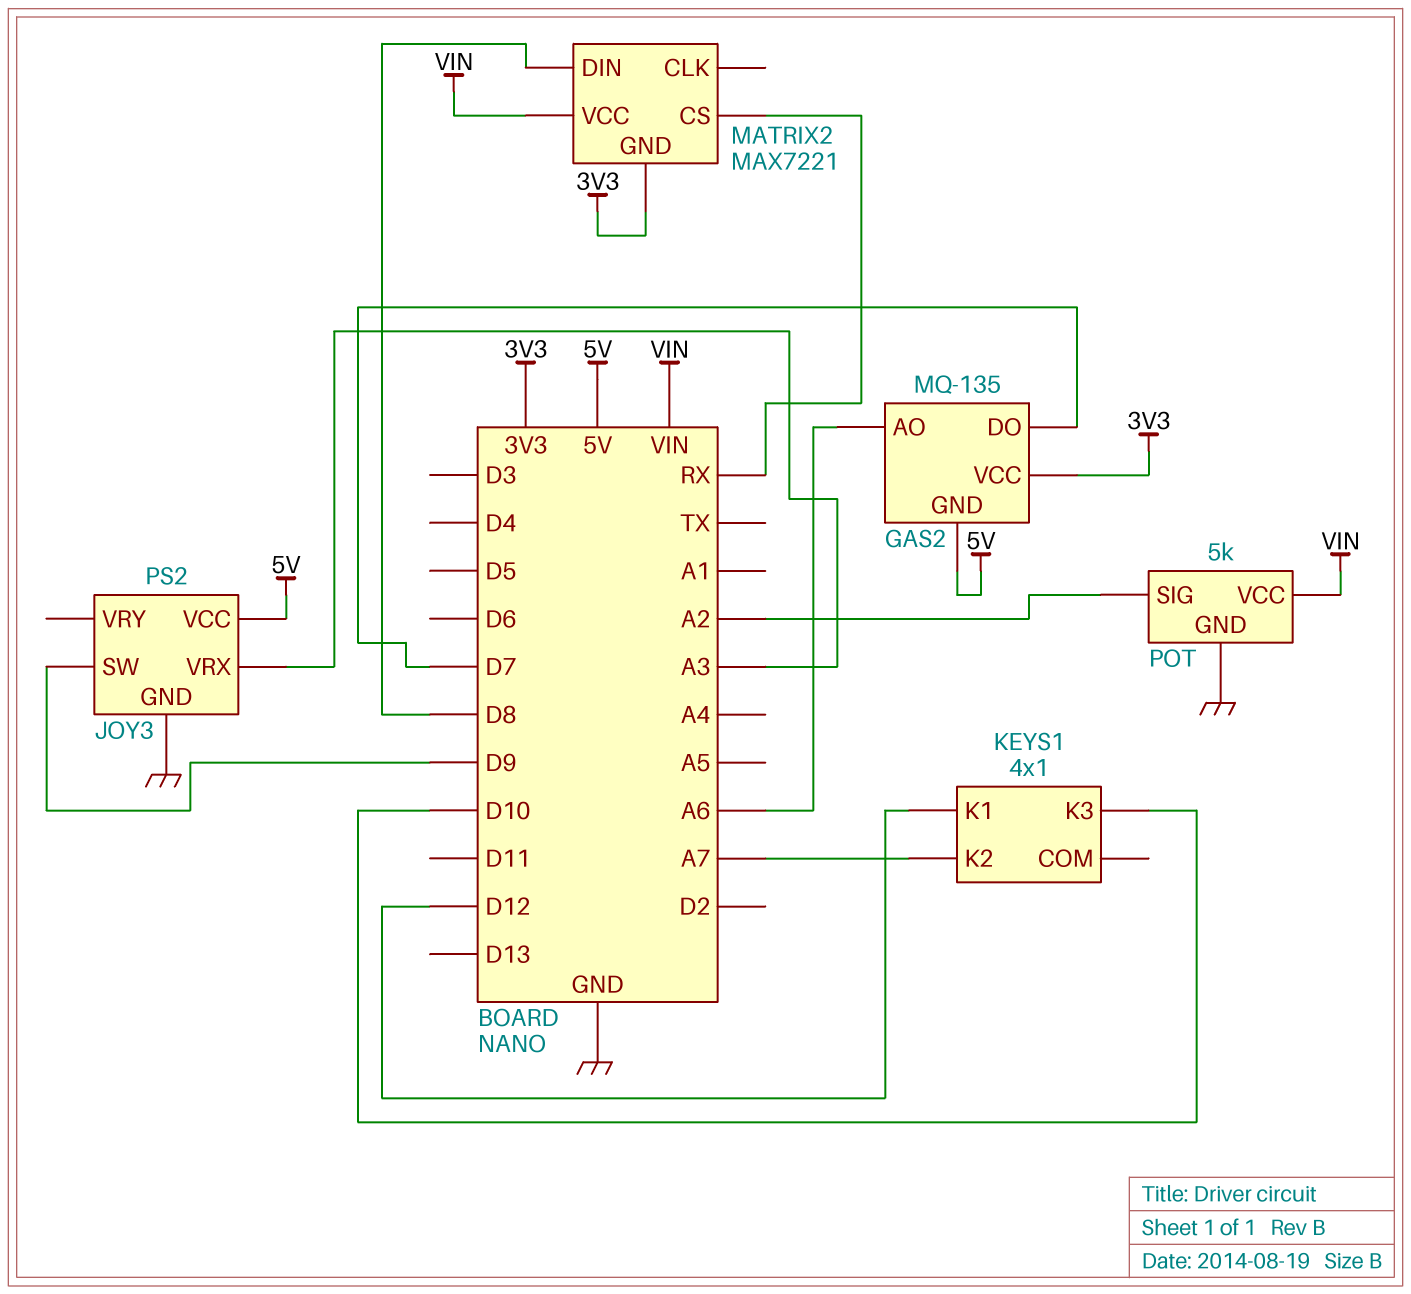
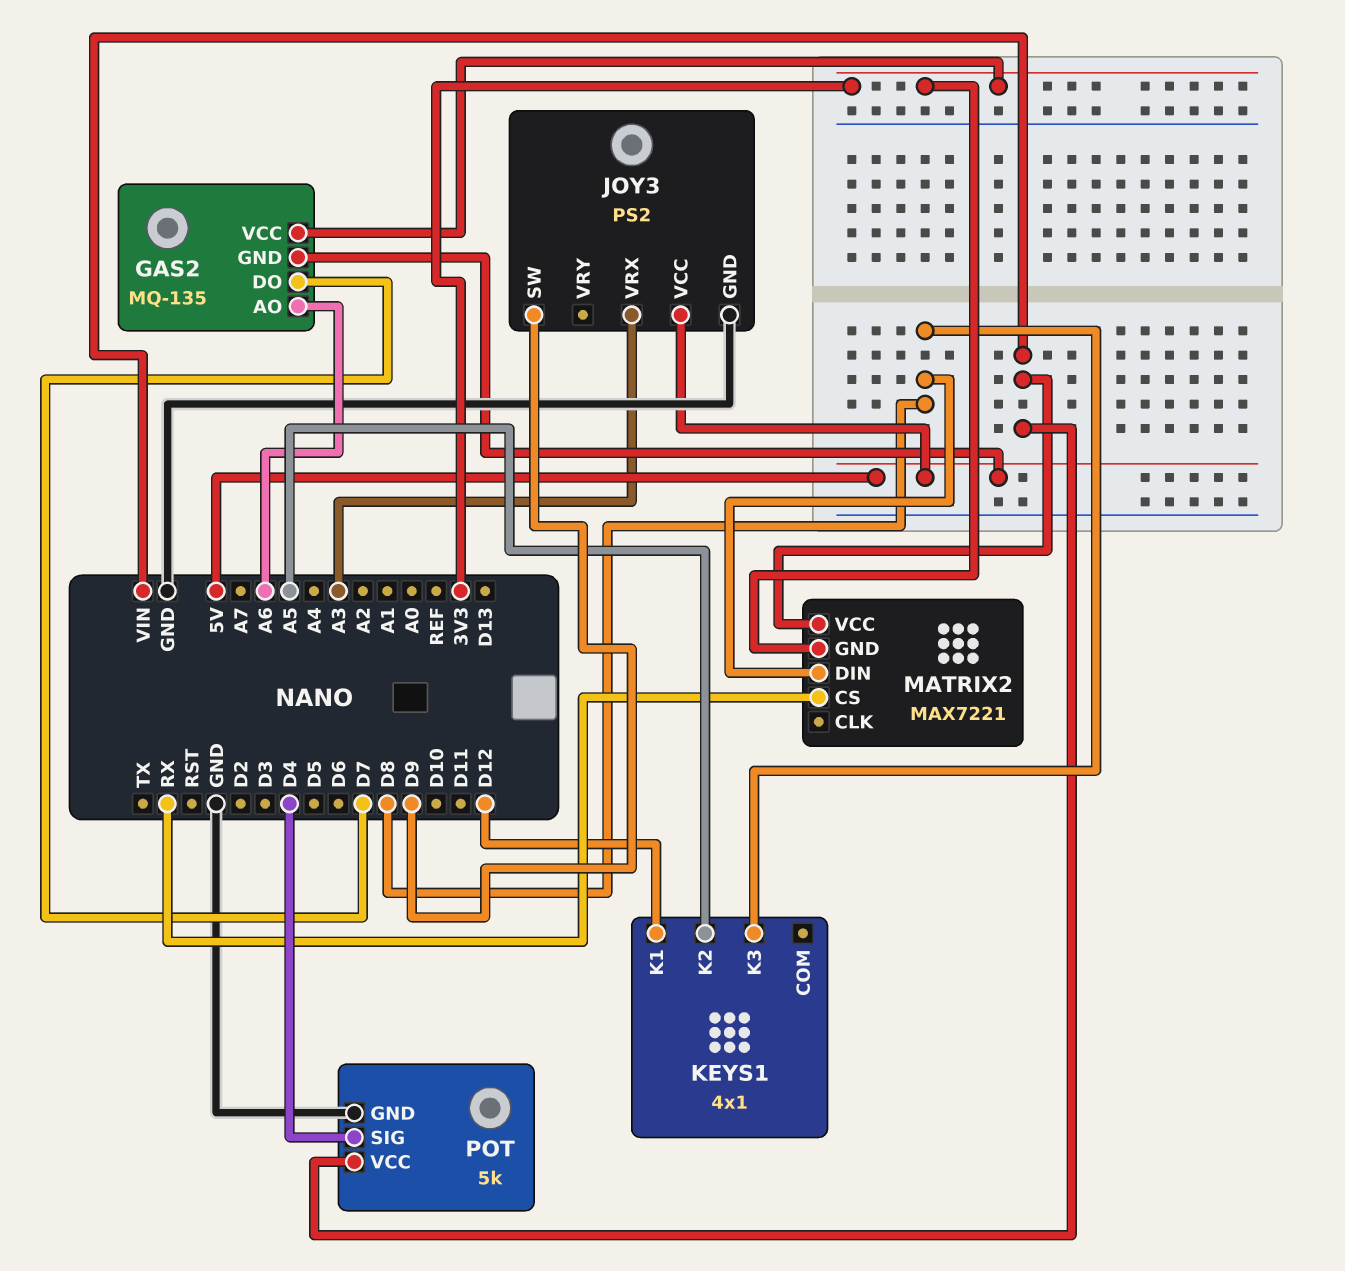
KEYS1 pin K2: A7 -> A5
KEYS1 pin K3: D10 -> D8
POT pin SIG: A2 -> D4

